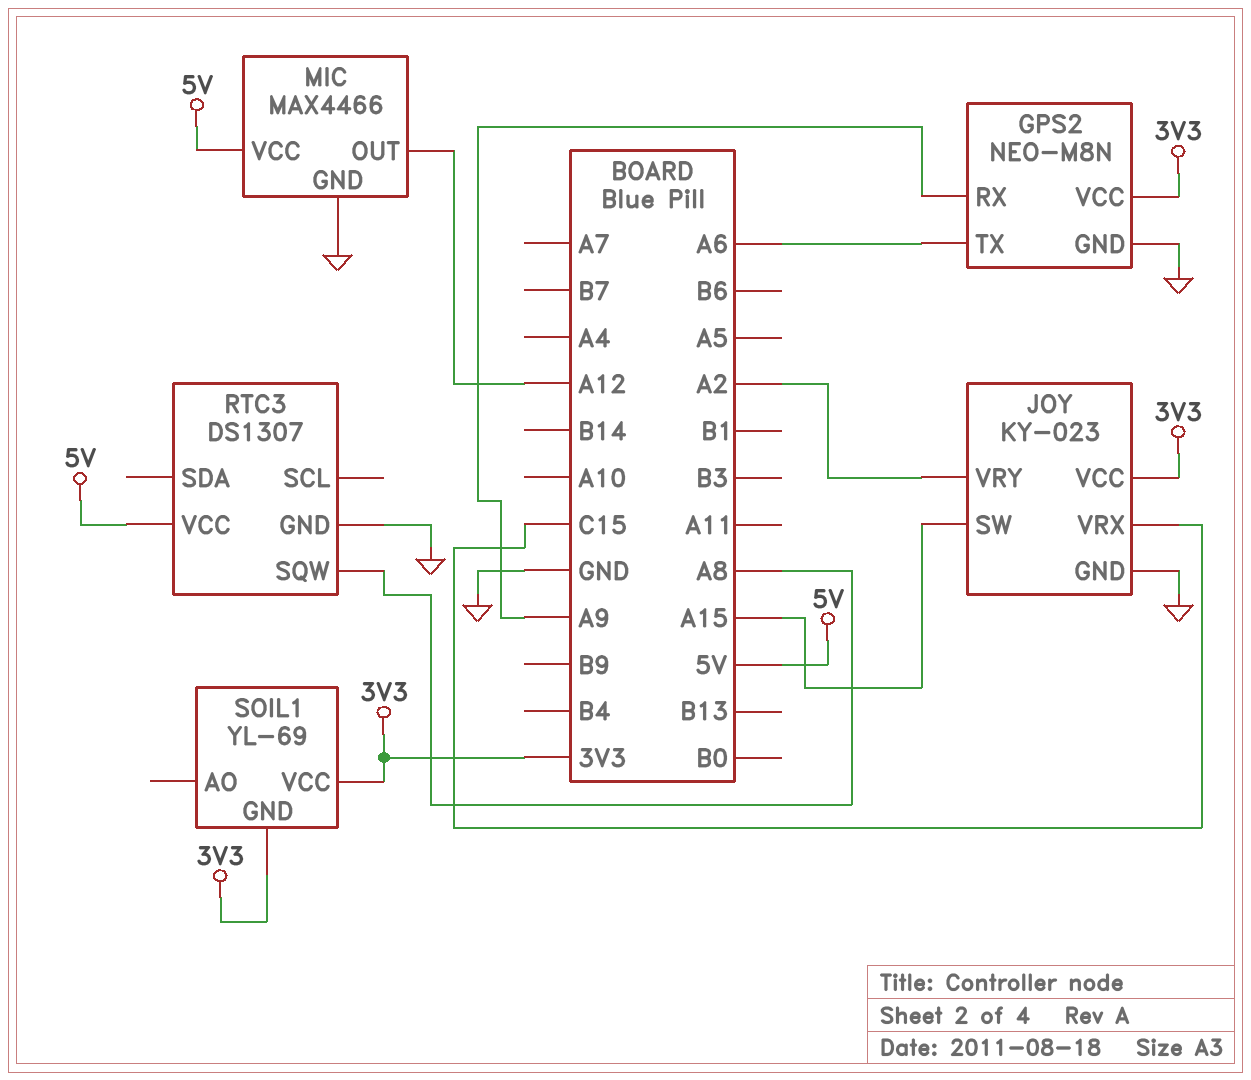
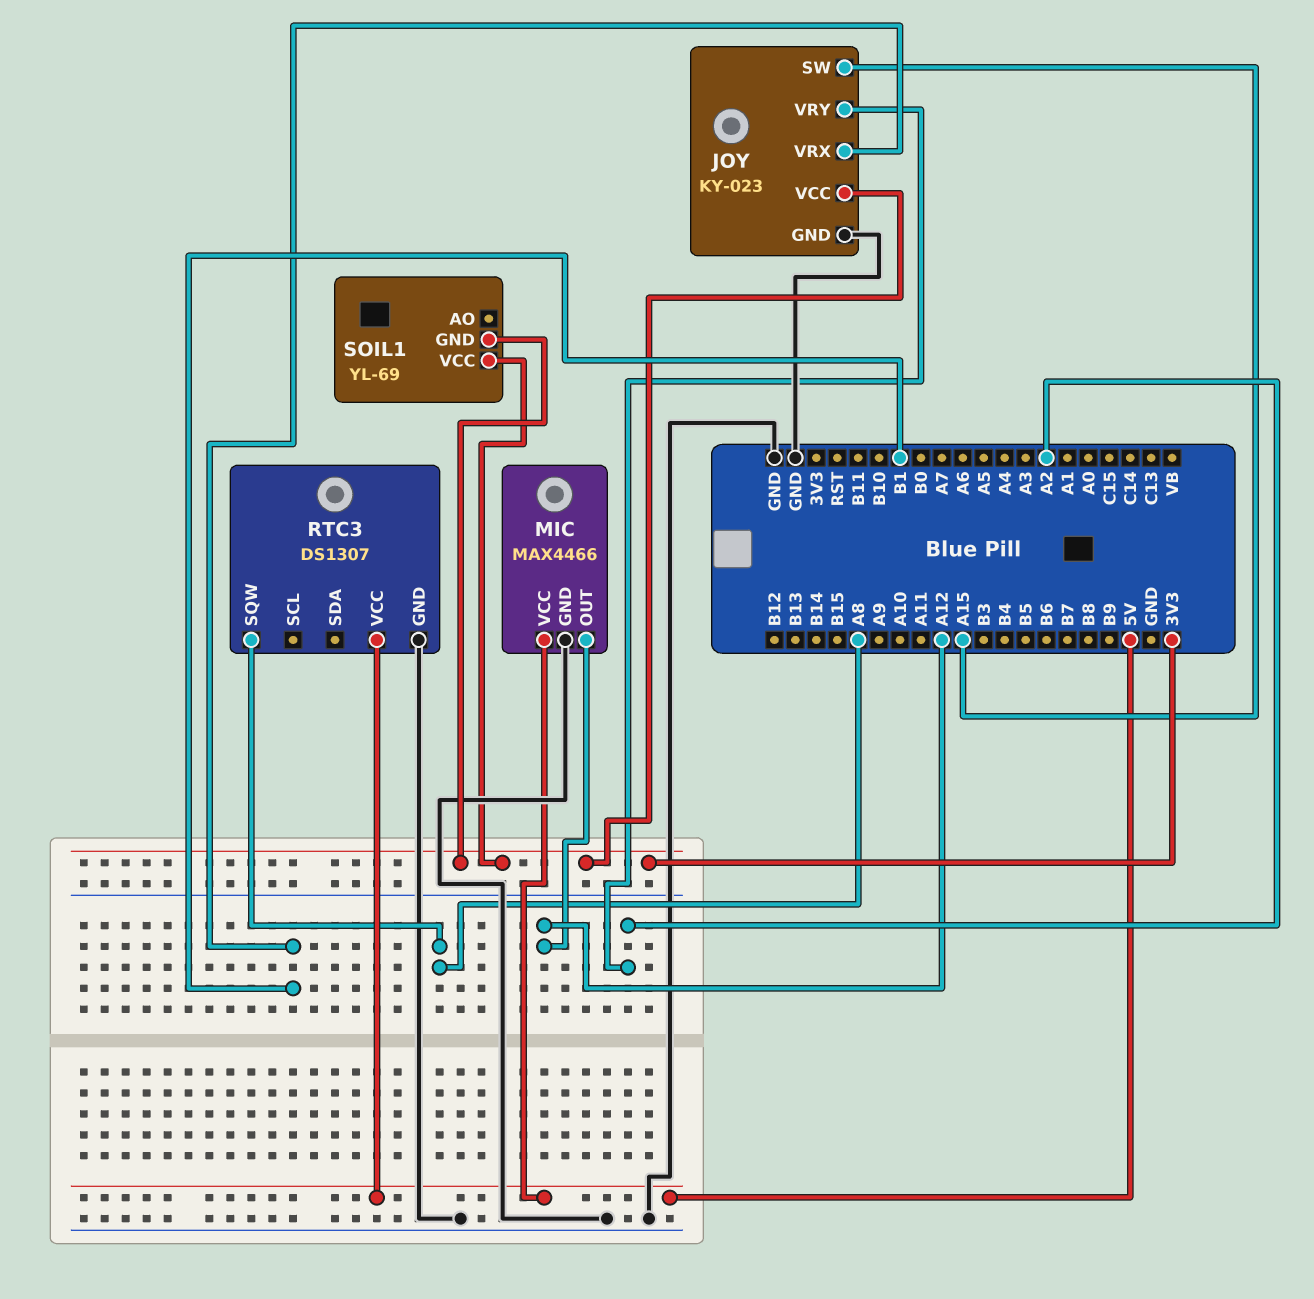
GPS2: NEO-M8N -> none
GPS2 pin GND: GND -> none
GPS2 pin RX: A9 -> none
GPS2 pin TX: A6 -> none
GPS2 pin VCC: 3V3 -> none
JOY pin VRX: C15 -> B1

